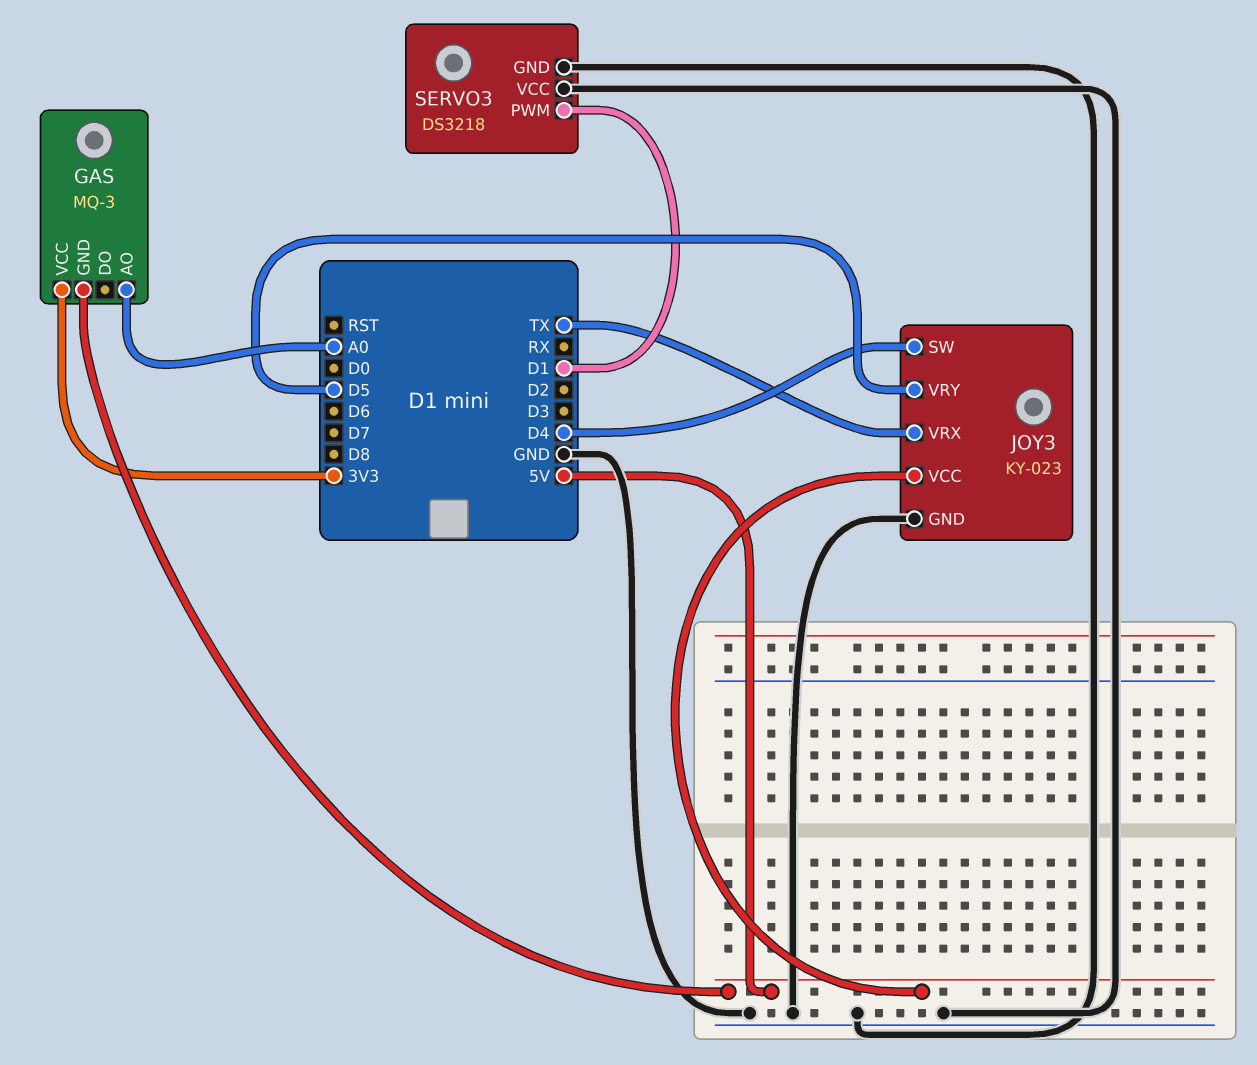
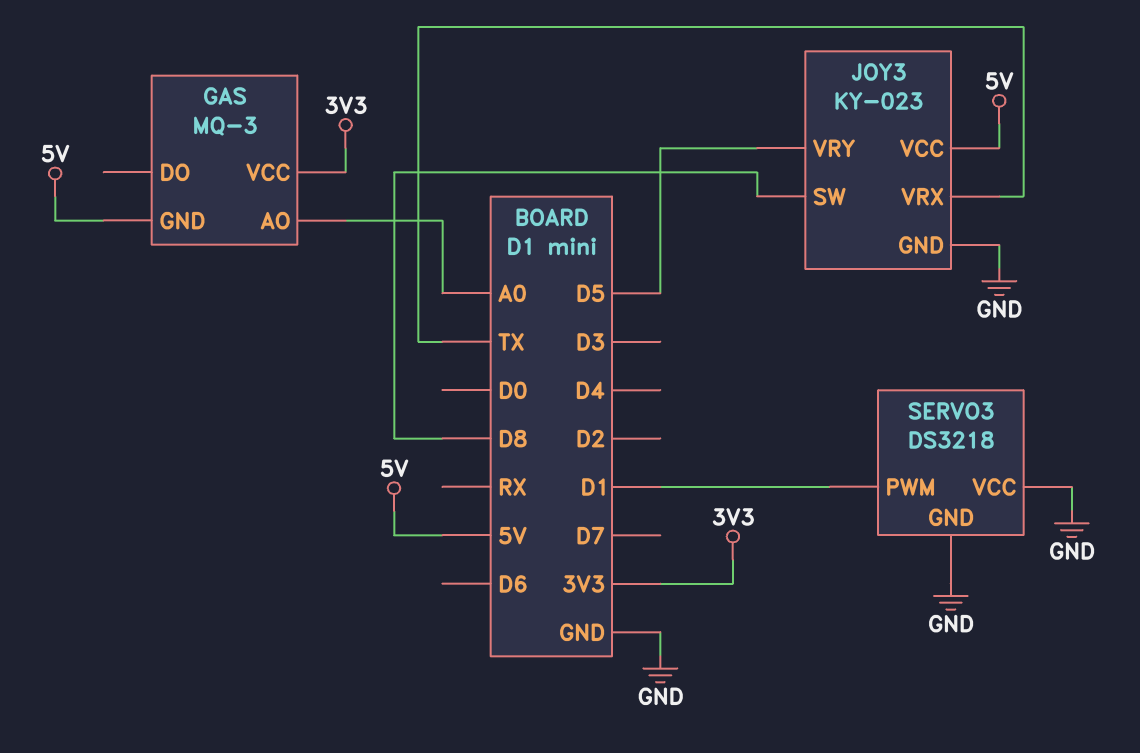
JOY3 pin SW: D4 -> D8

